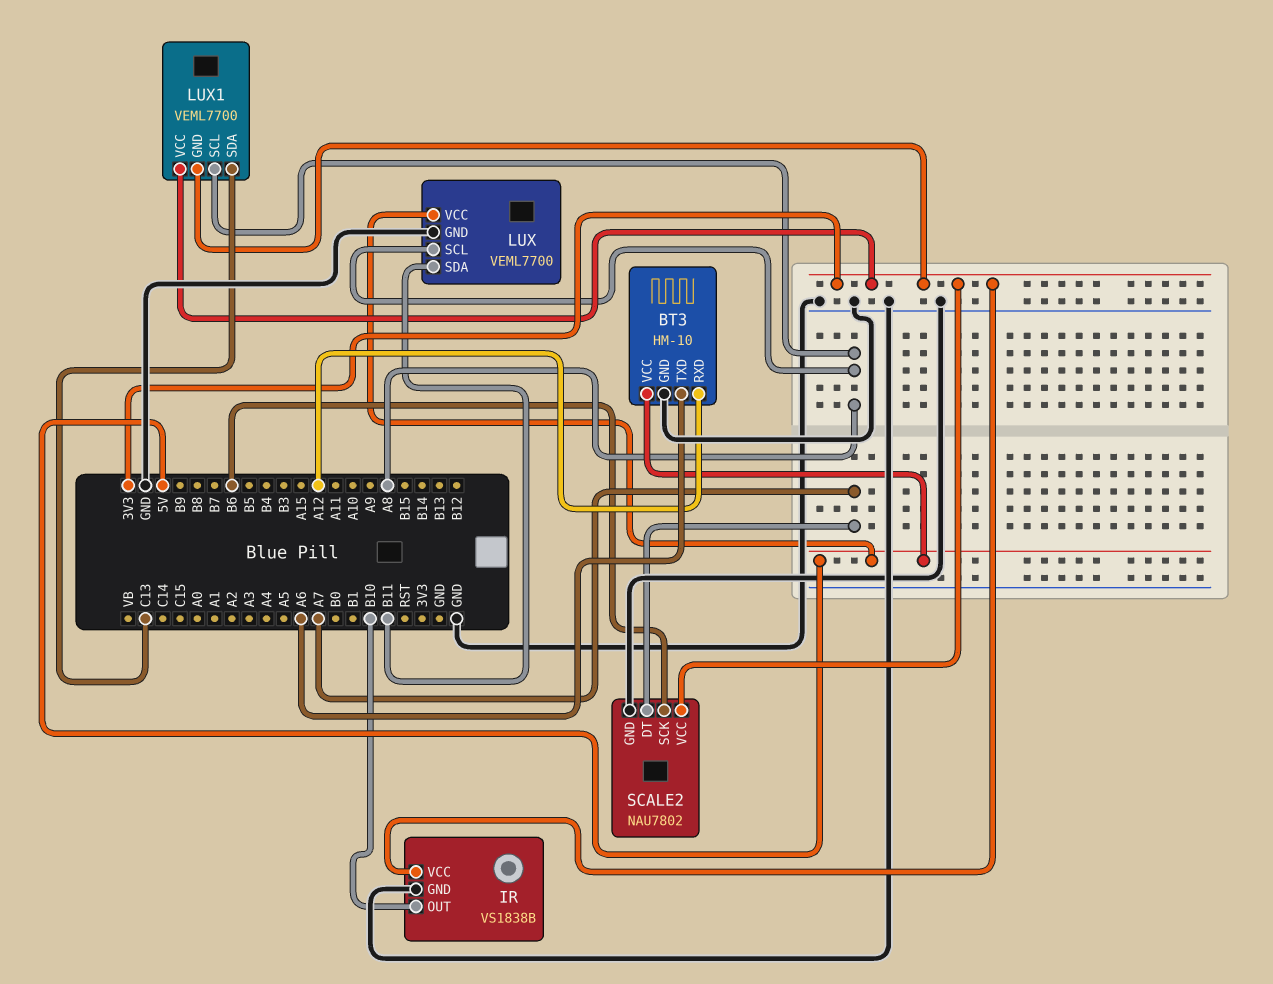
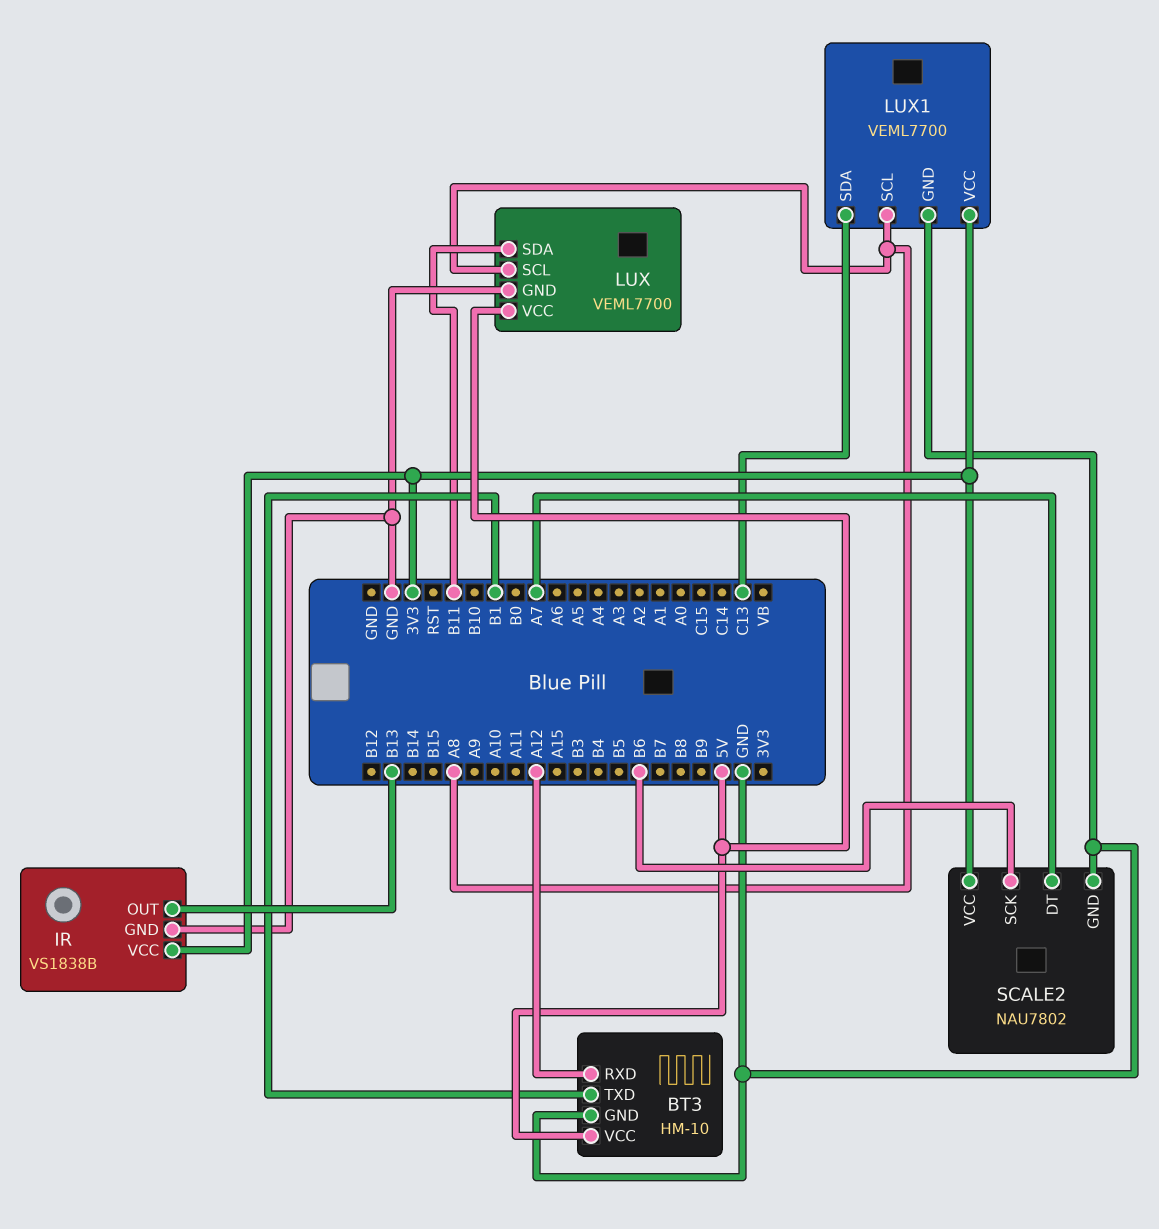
BT3 pin TXD: A6 -> B1
IR pin OUT: B10 -> B13
LUX1 pin GND: 3V3 -> GND

